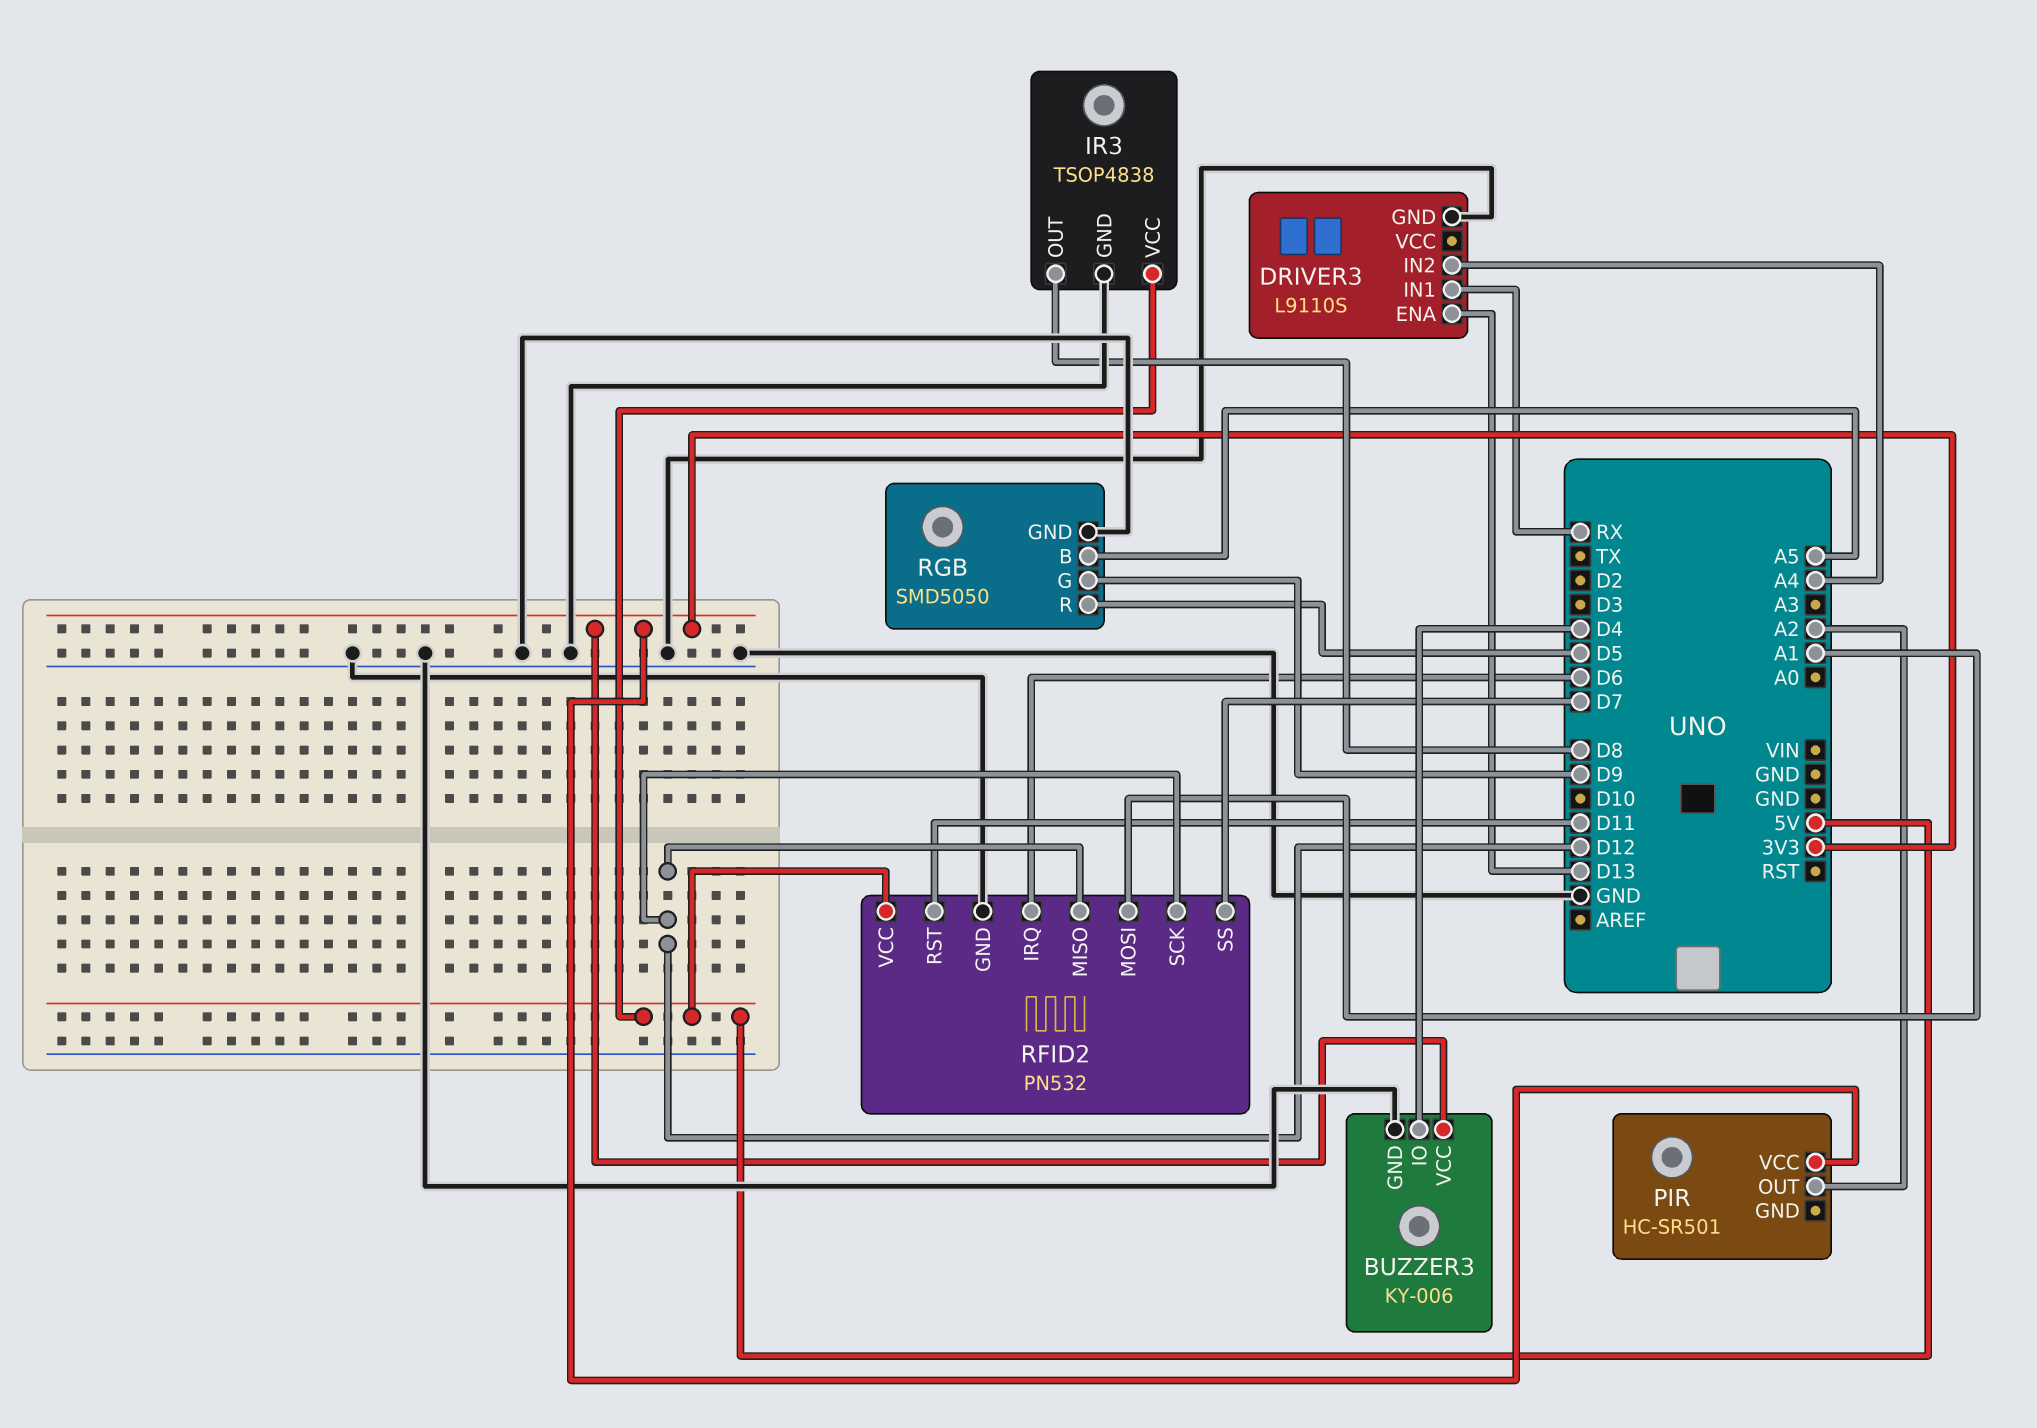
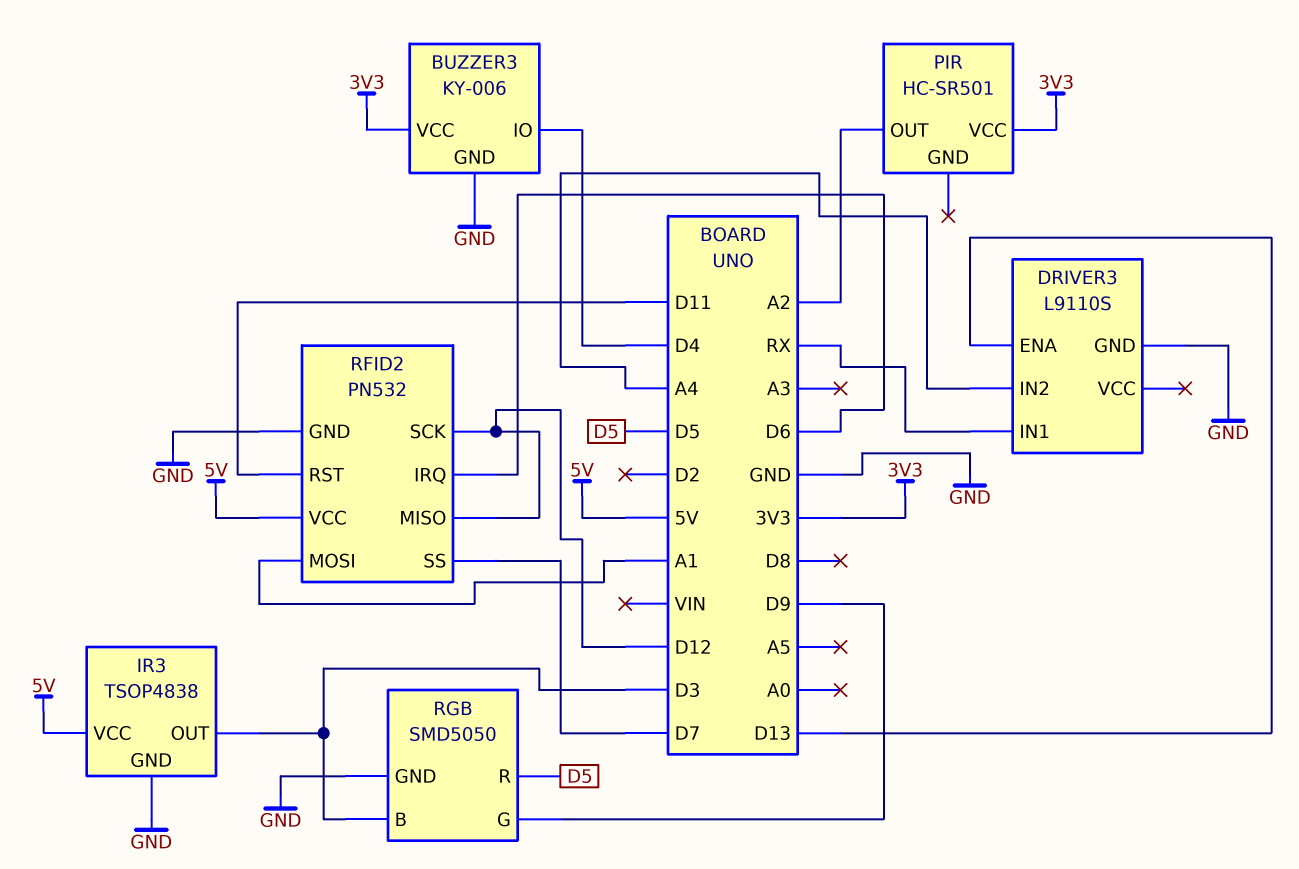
IR3 pin OUT: D8 -> D3
RGB pin B: A5 -> D3

